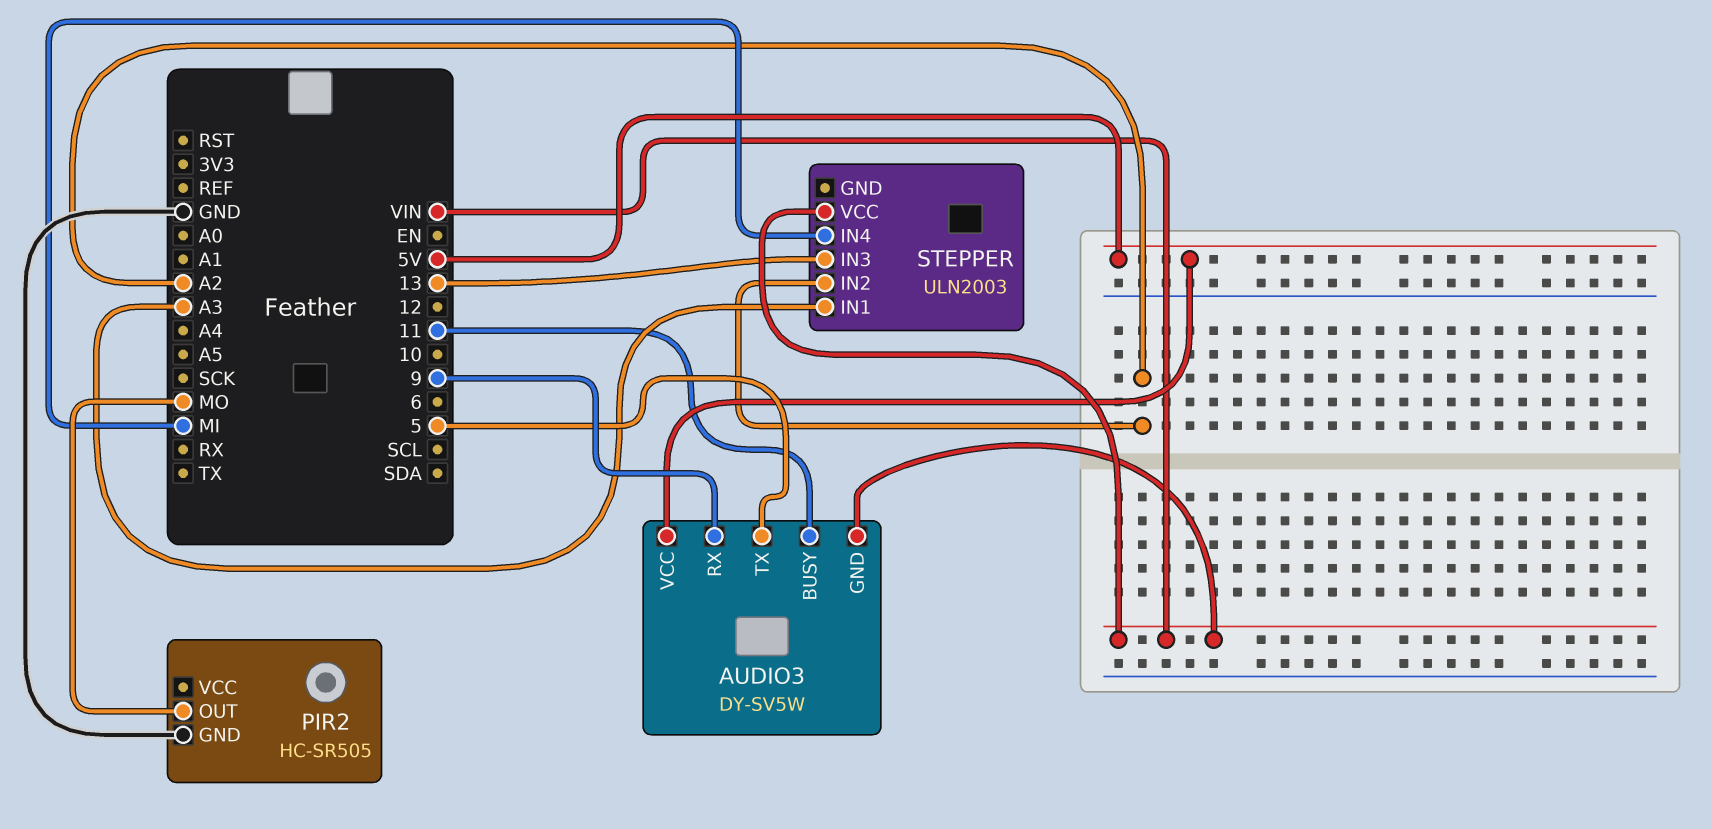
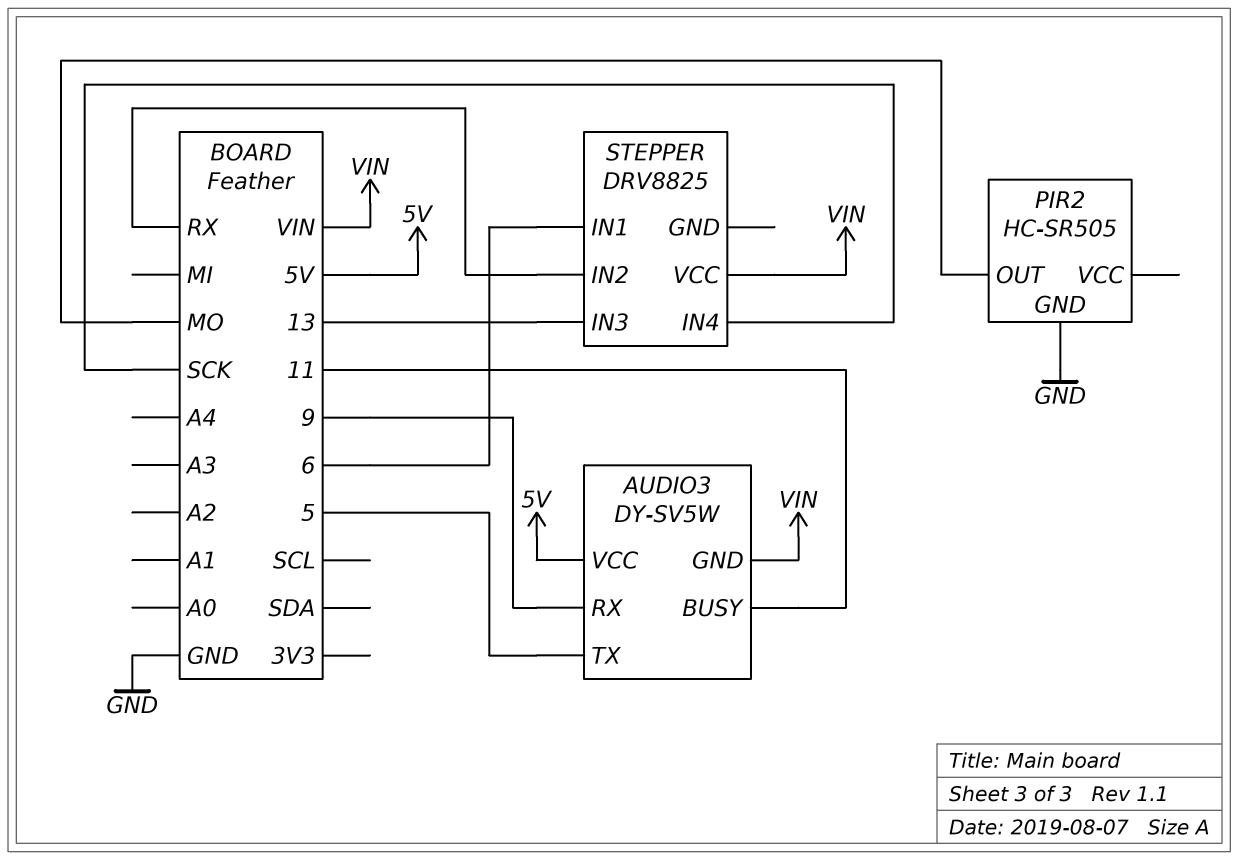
STEPPER: ULN2003 -> DRV8825
STEPPER pin IN1: A3 -> 6
STEPPER pin IN2: A2 -> RX
STEPPER pin IN4: MI -> SCK

